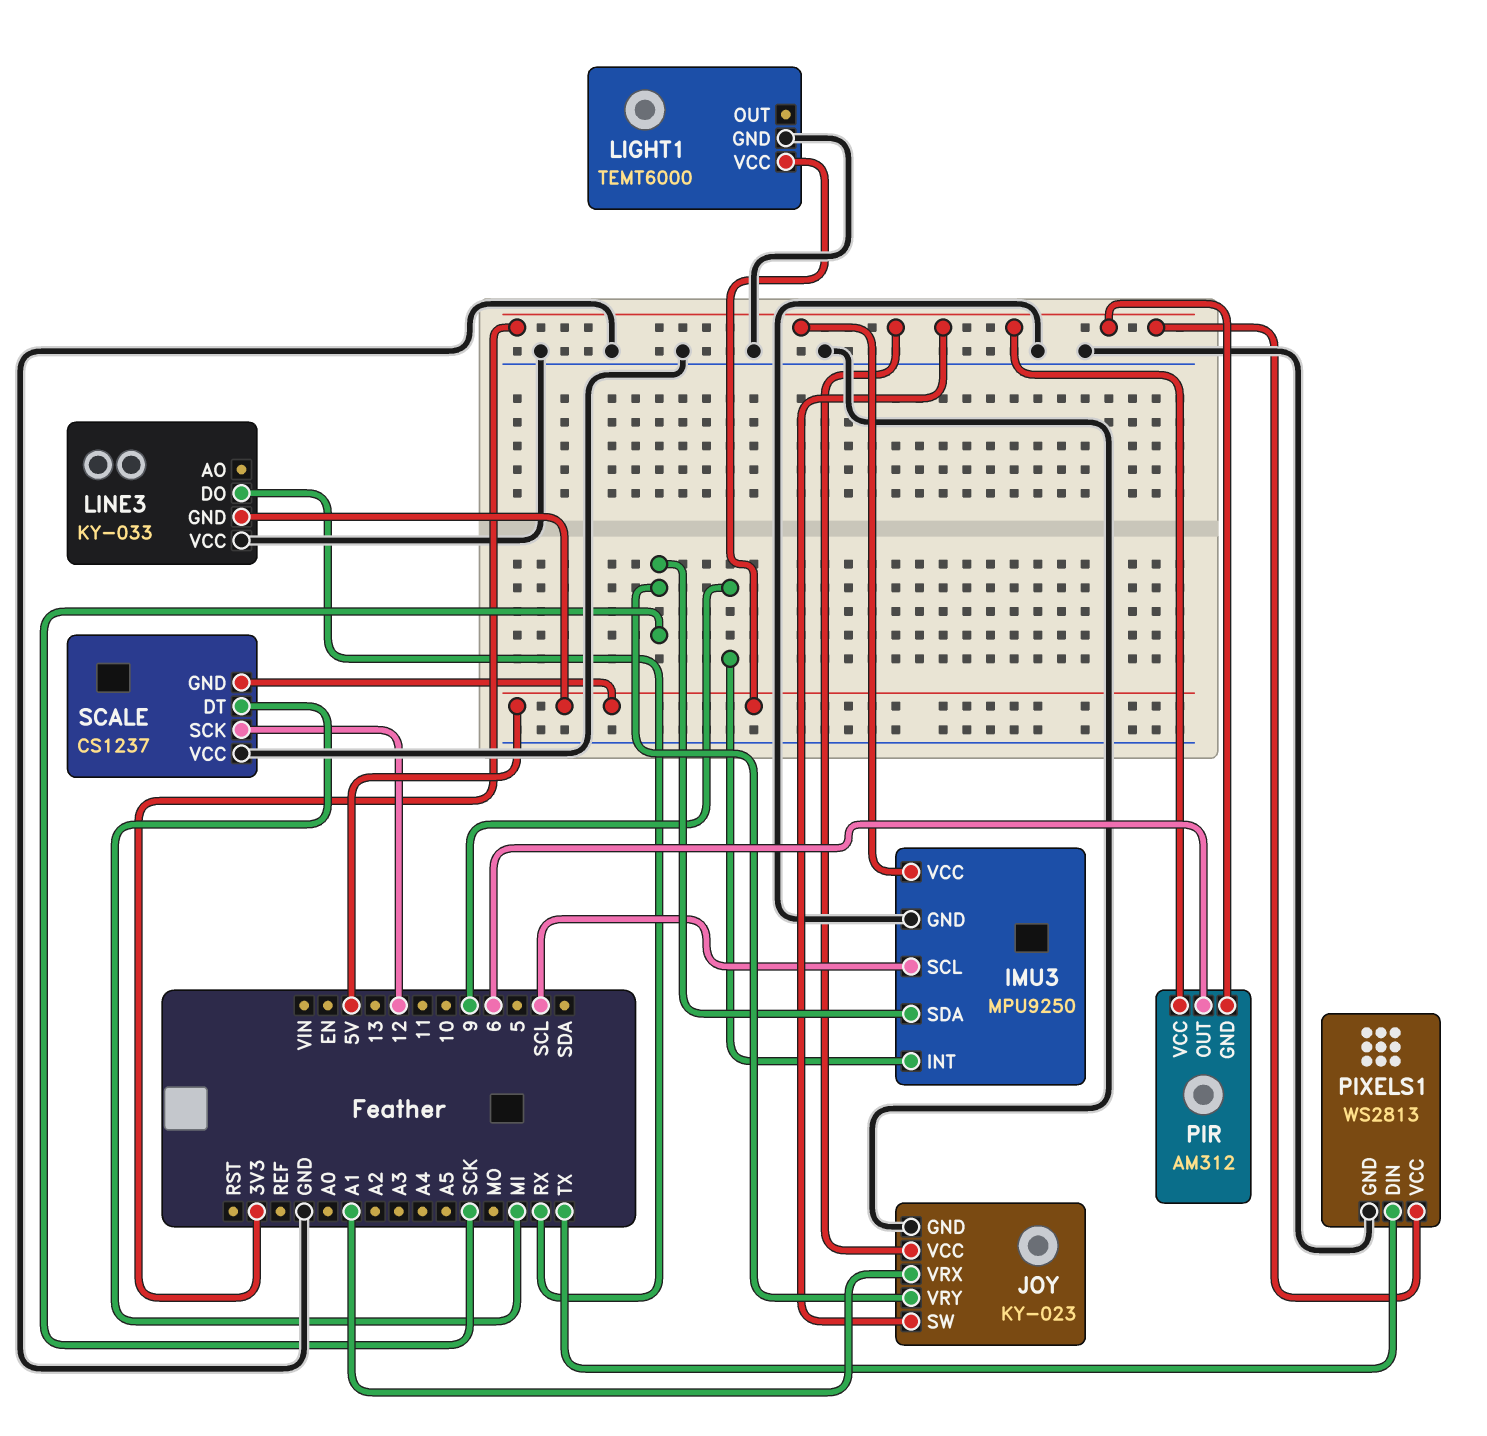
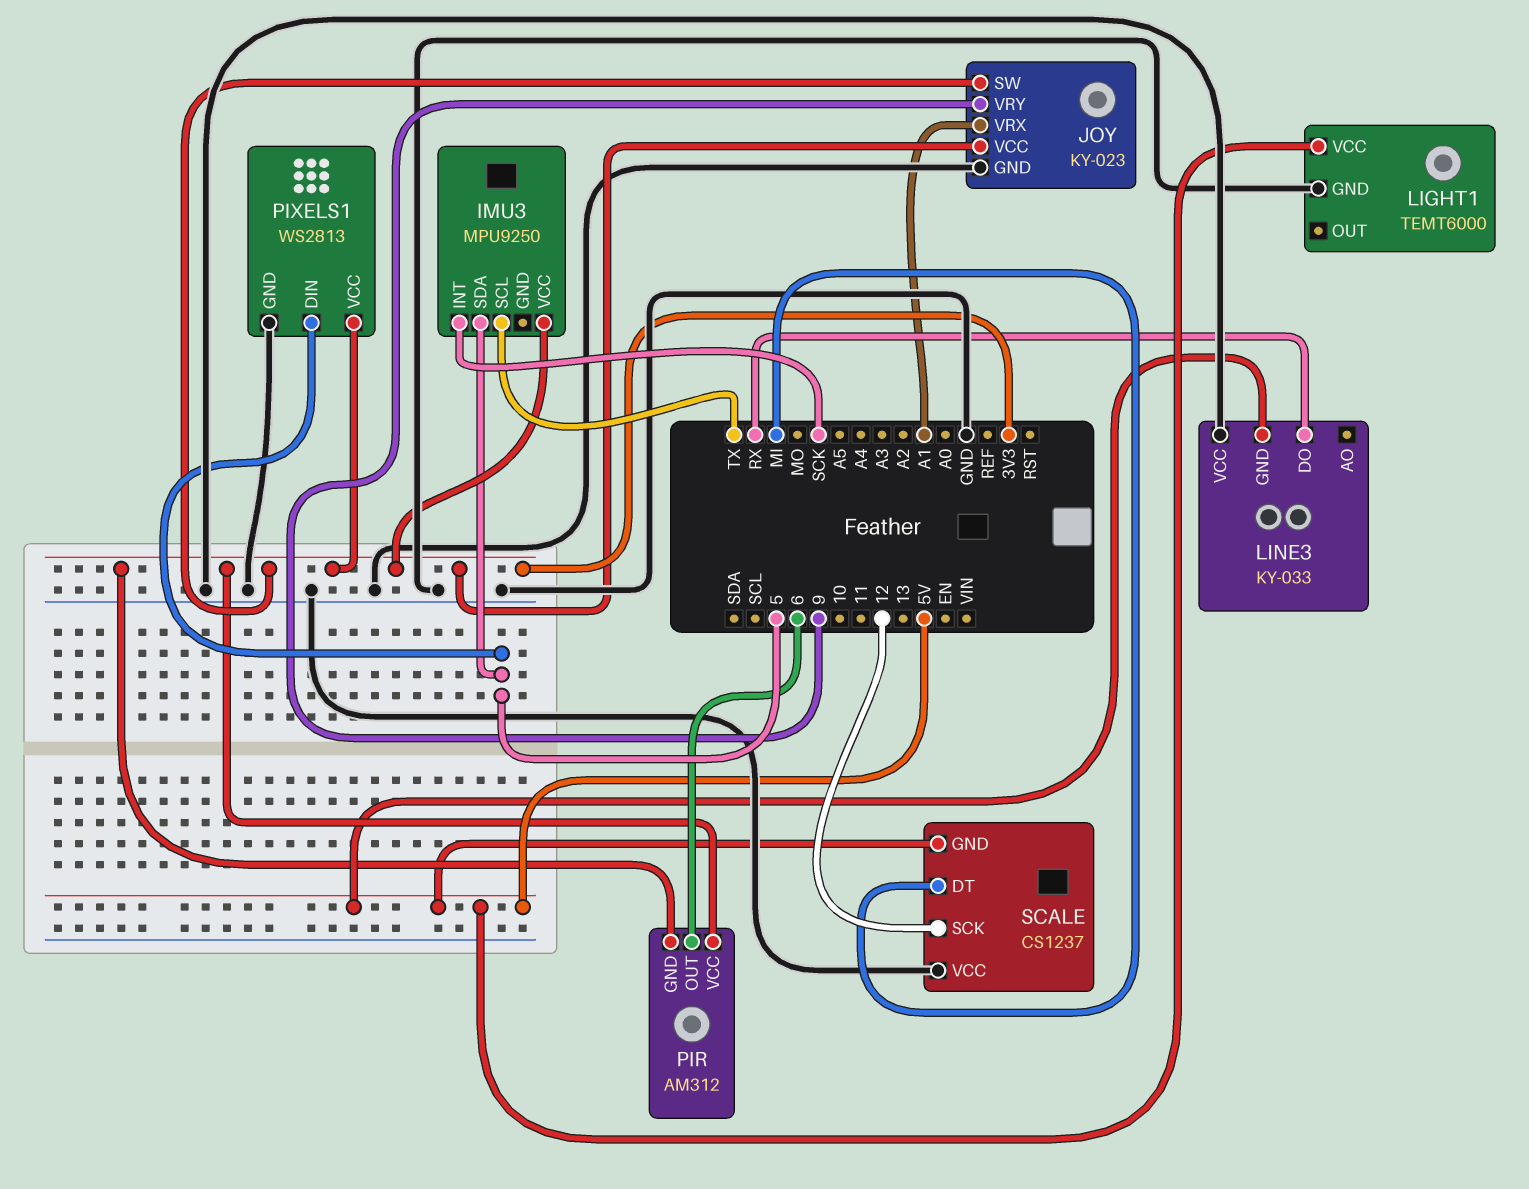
IMU3 pin GND: GND -> none
IMU3 pin INT: 9 -> SCK
IMU3 pin SCL: SCL -> TX
IMU3 pin SDA: SCK -> 5
JOY pin VRY: SCK -> 9
PIXELS1 pin DIN: TX -> 5

